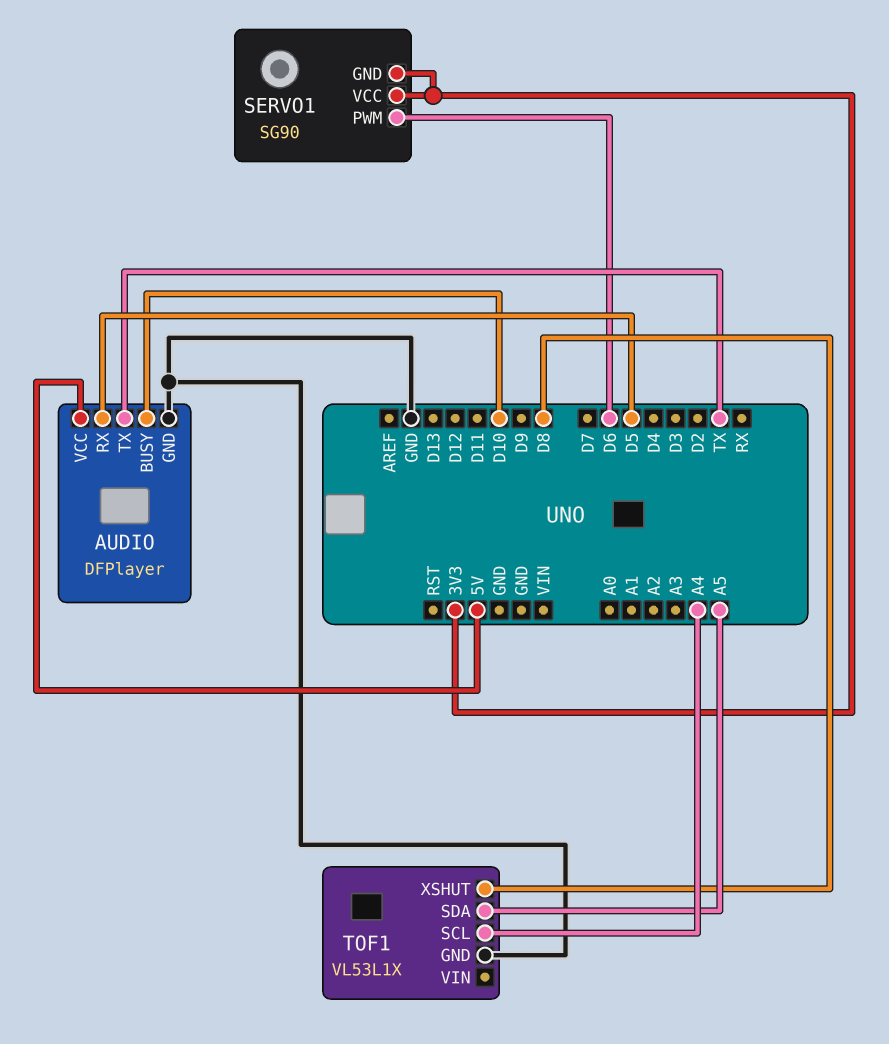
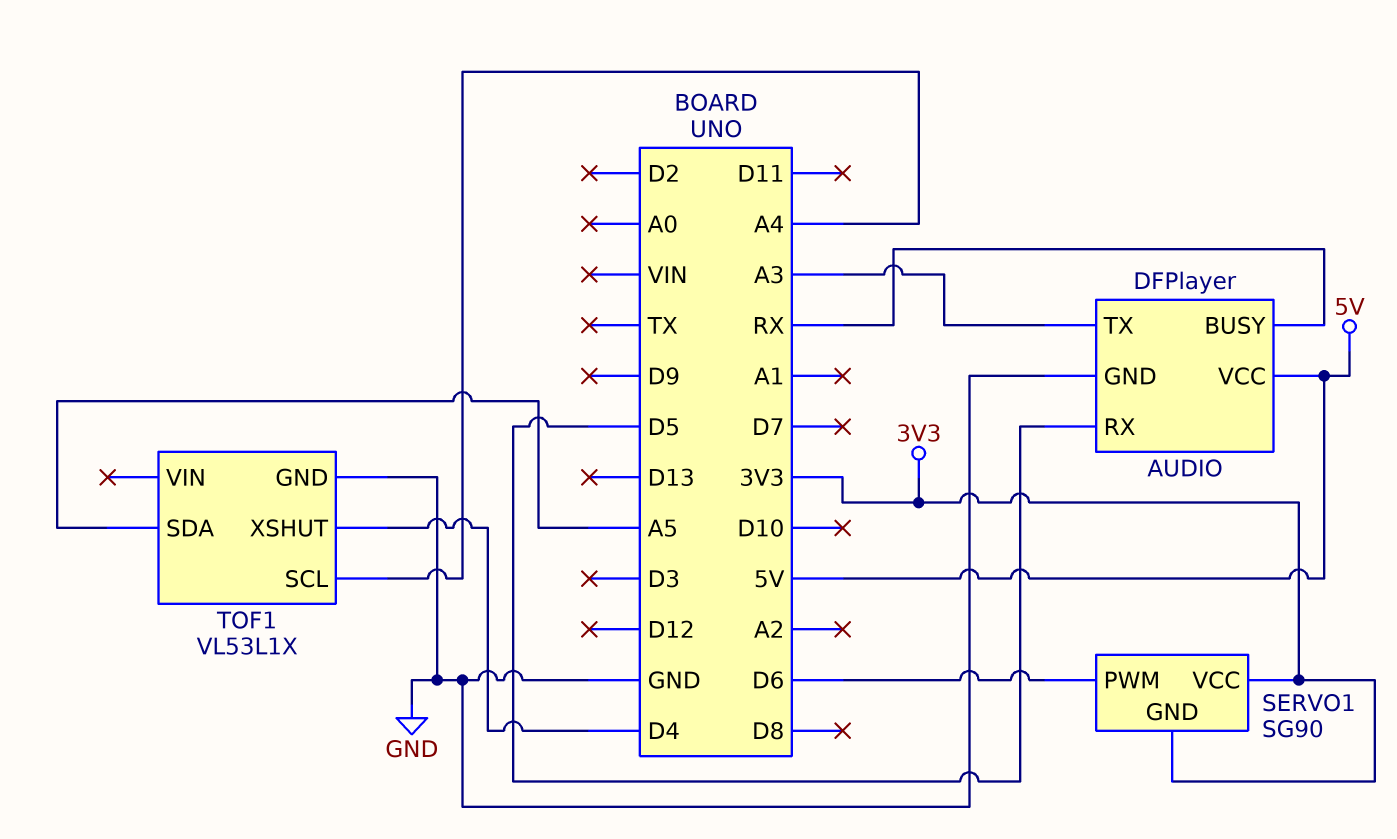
AUDIO pin BUSY: D10 -> RX
AUDIO pin TX: TX -> A3
TOF1 pin XSHUT: D8 -> D4

